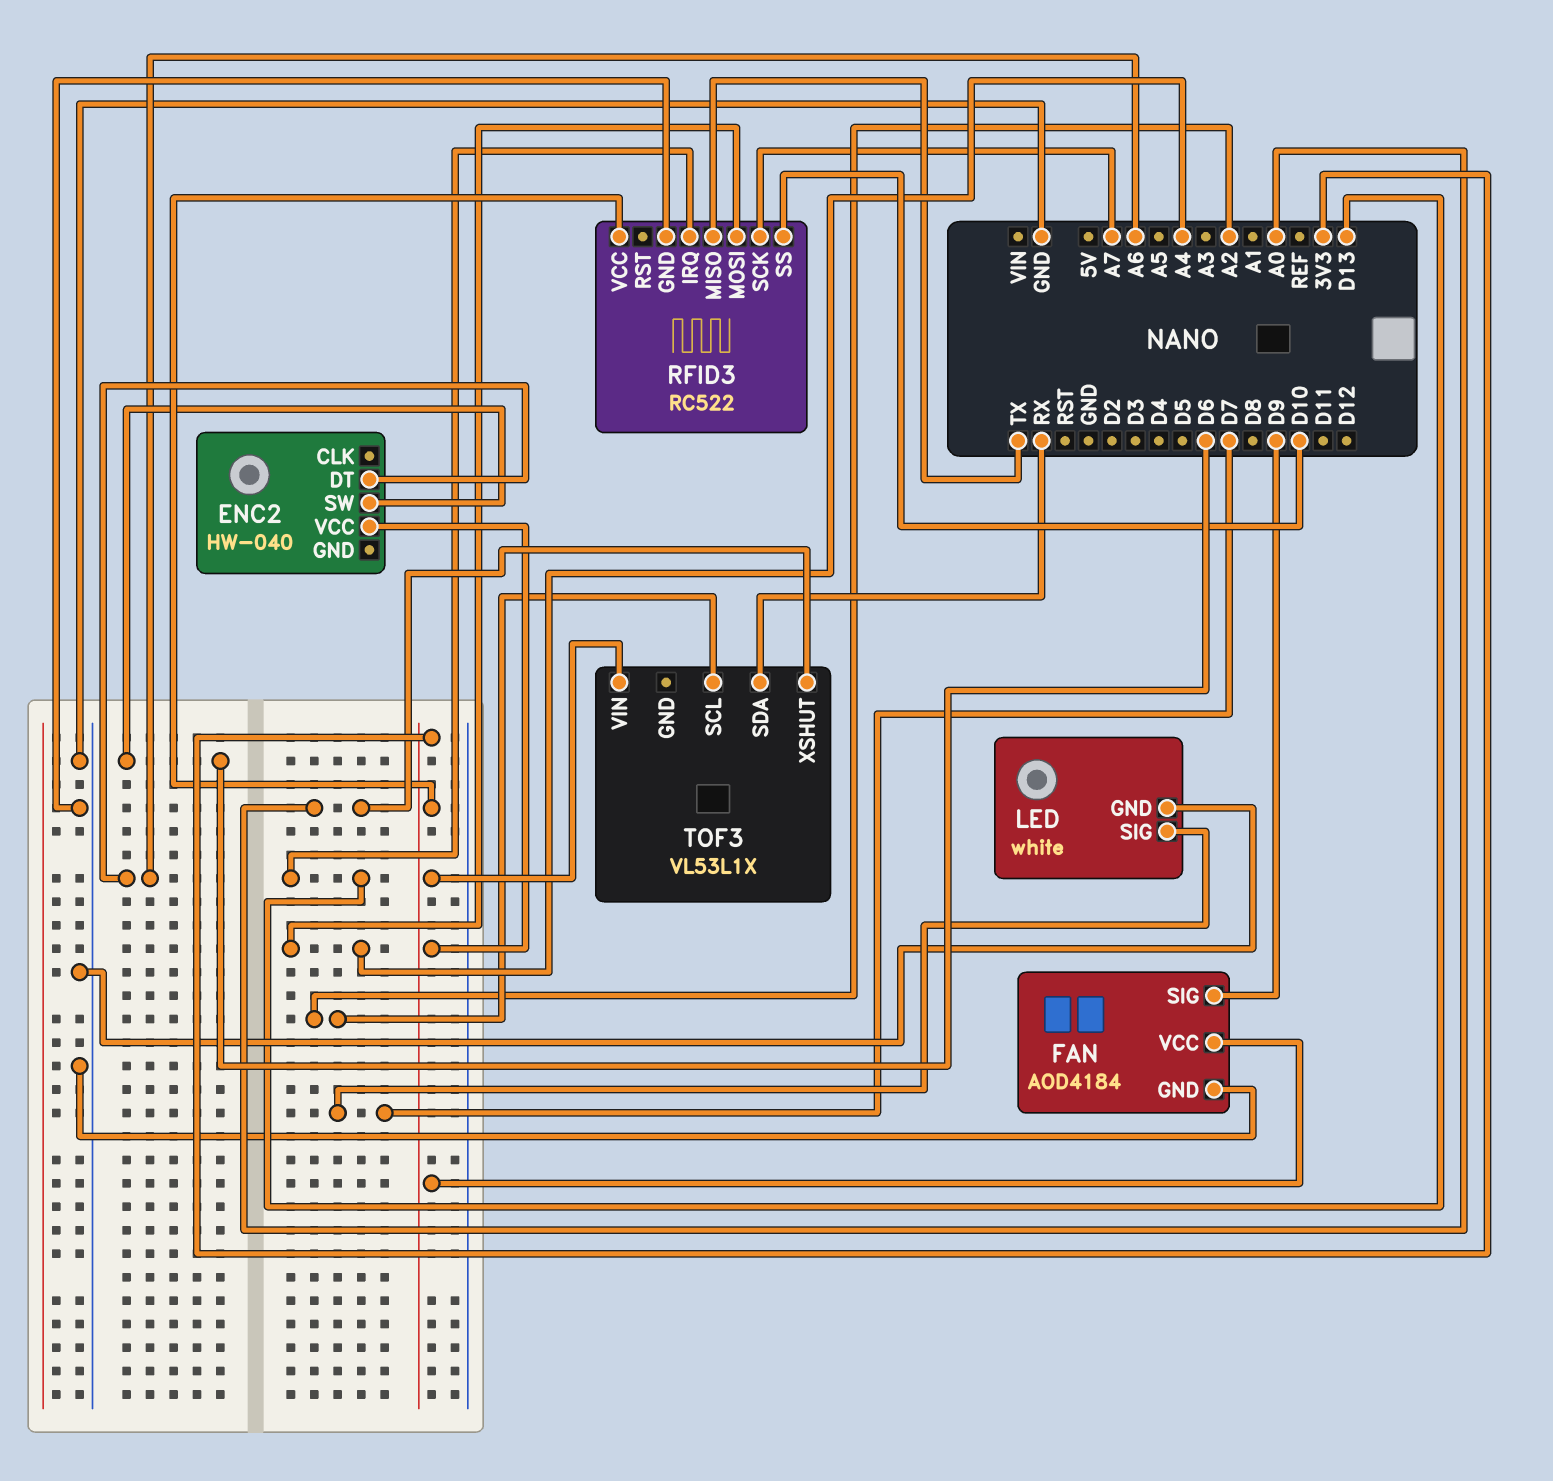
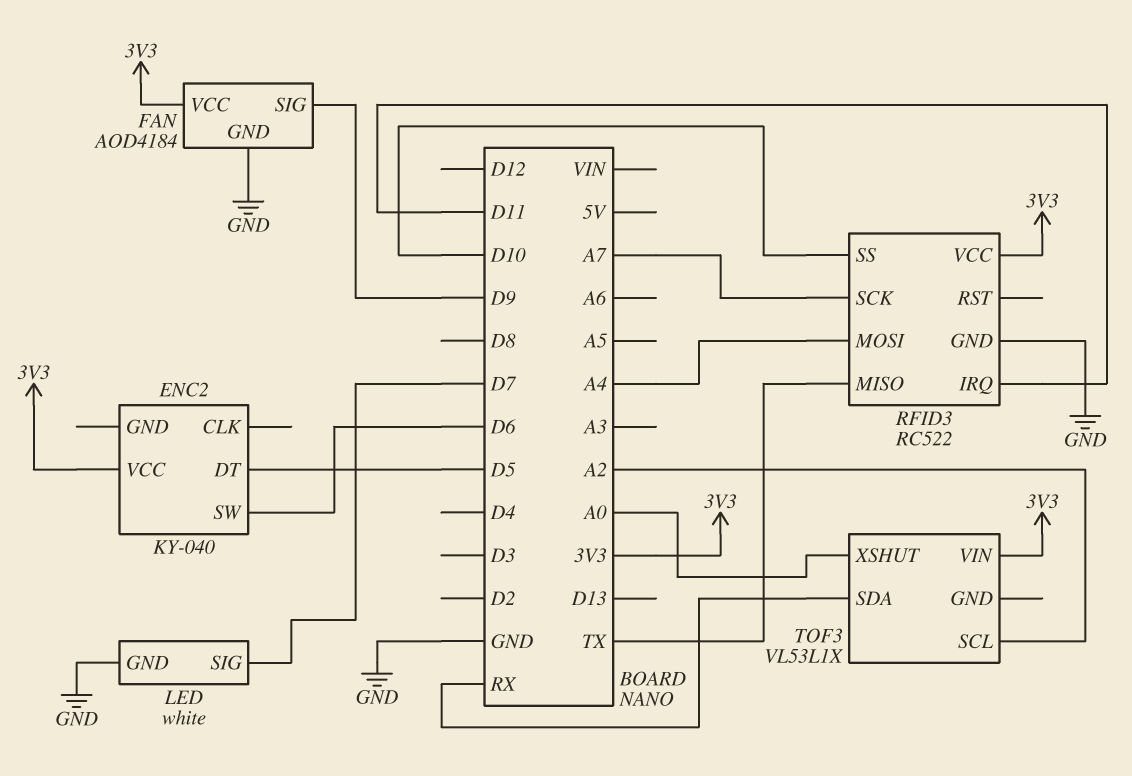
ENC2: HW-040 -> KY-040
ENC2 pin DT: A6 -> D5
RFID3 pin IRQ: D13 -> D11

